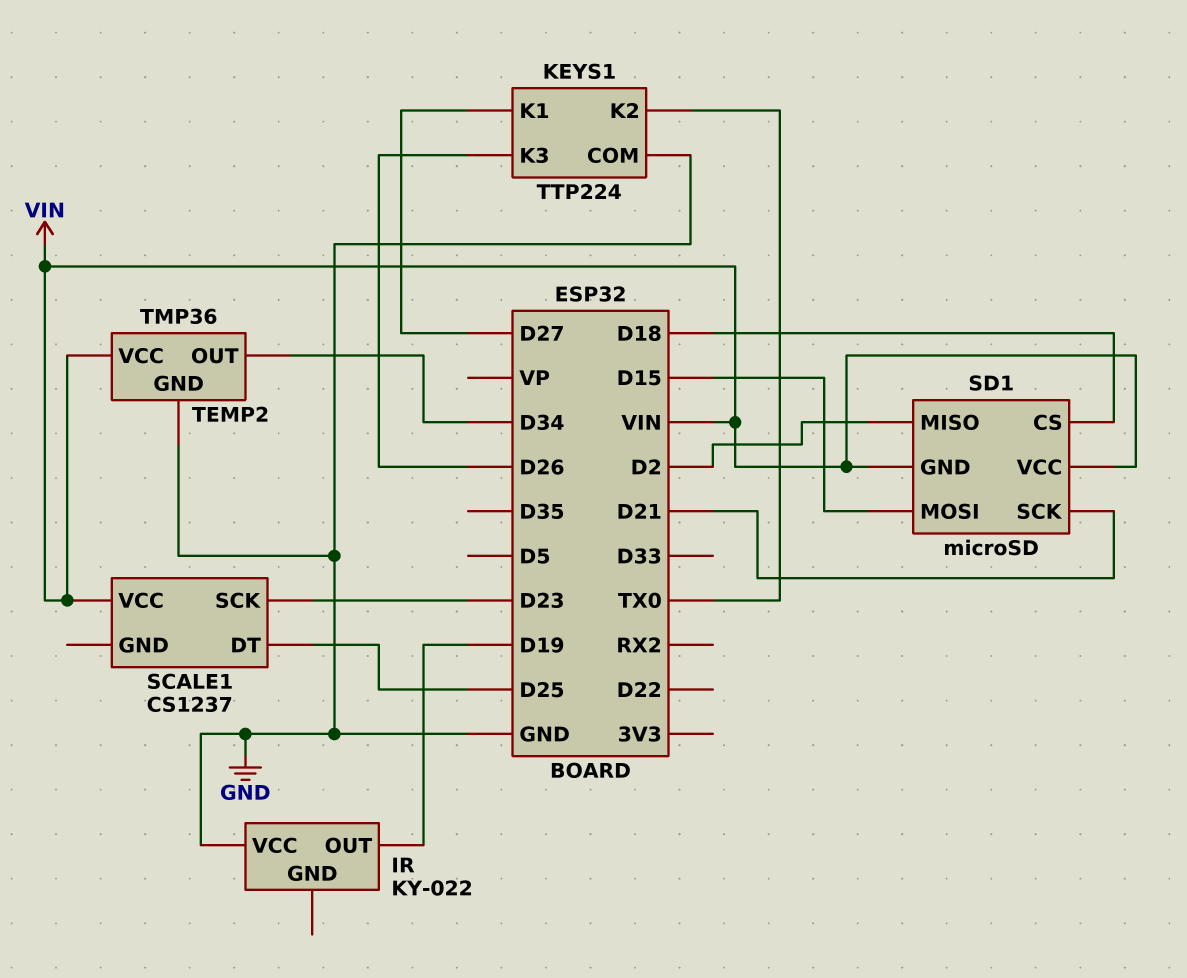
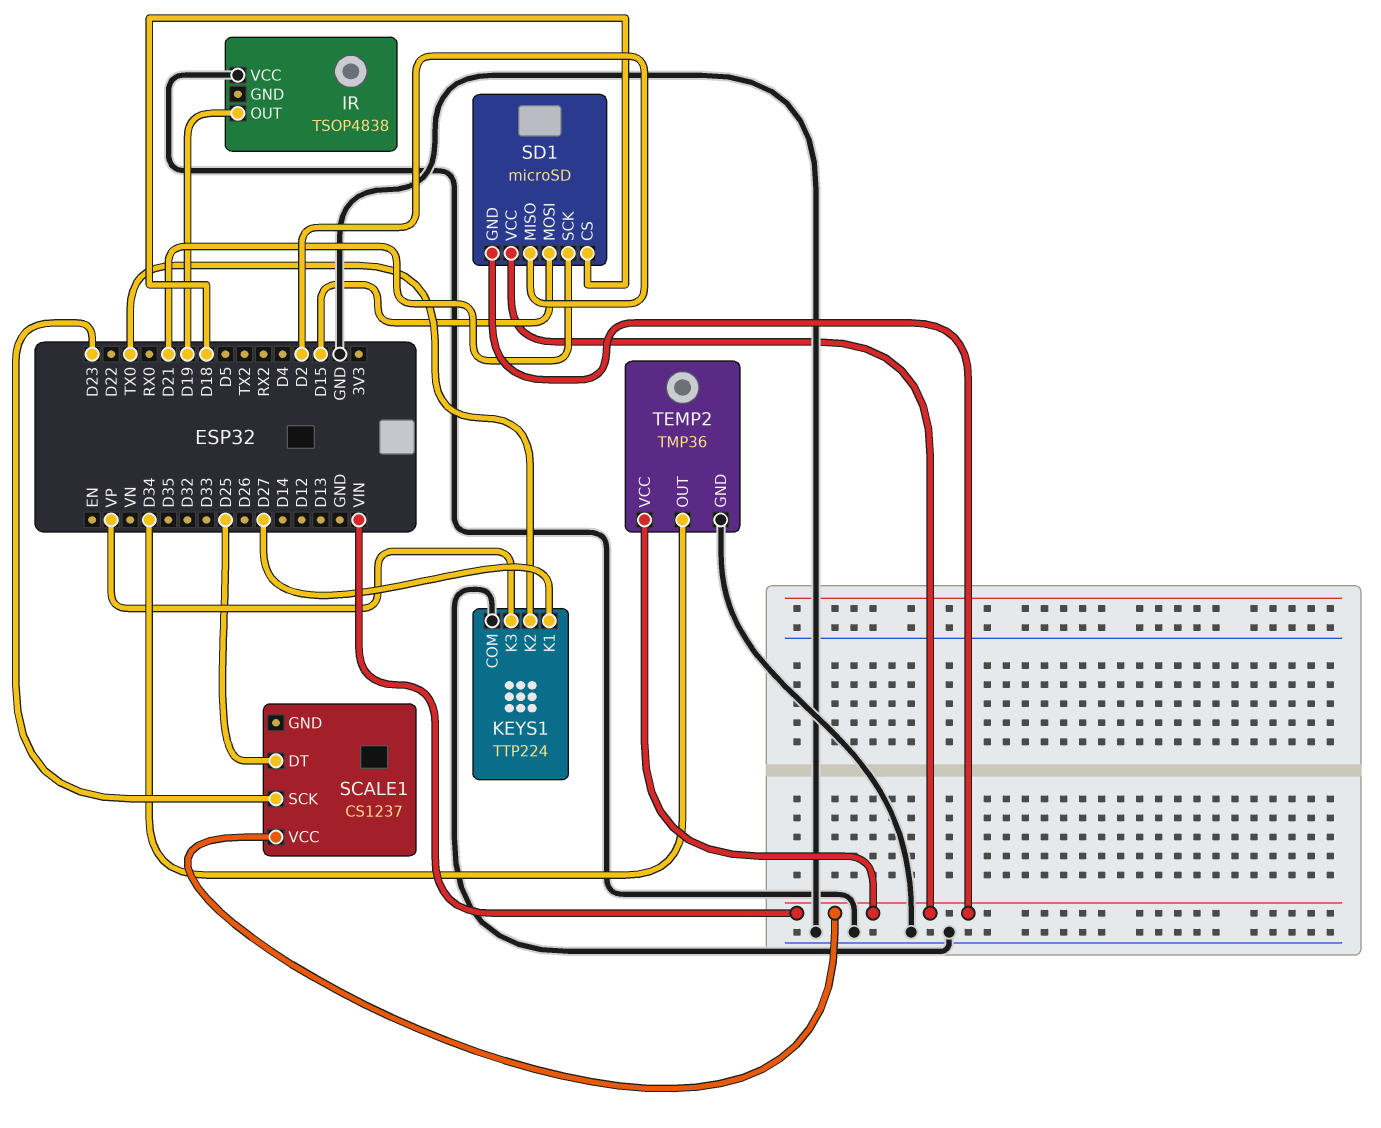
IR: KY-022 -> TSOP4838
KEYS1 pin K3: D26 -> VP

